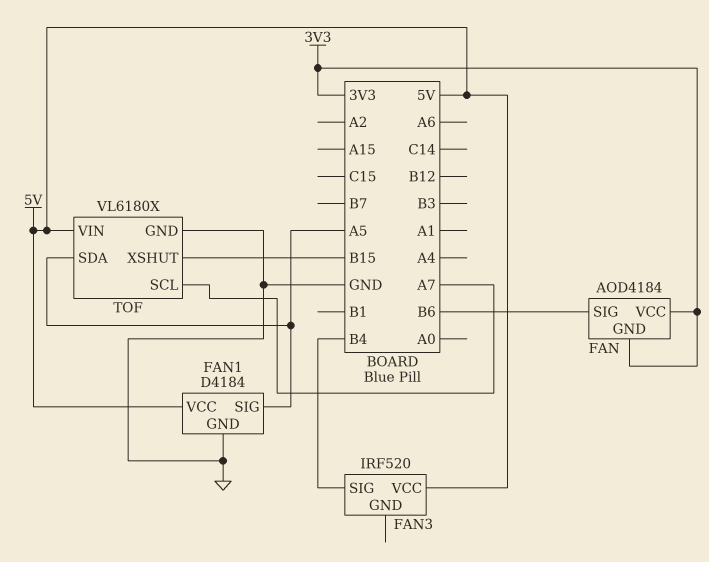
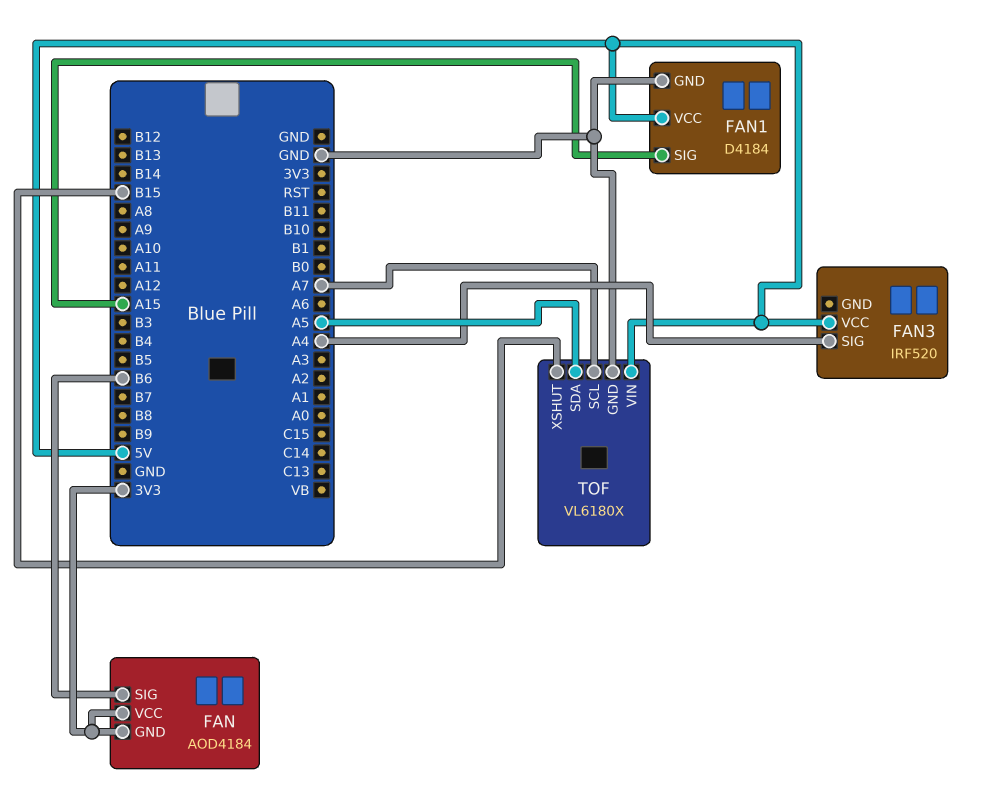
FAN1 pin SIG: A5 -> A15
FAN3 pin SIG: B4 -> A4

